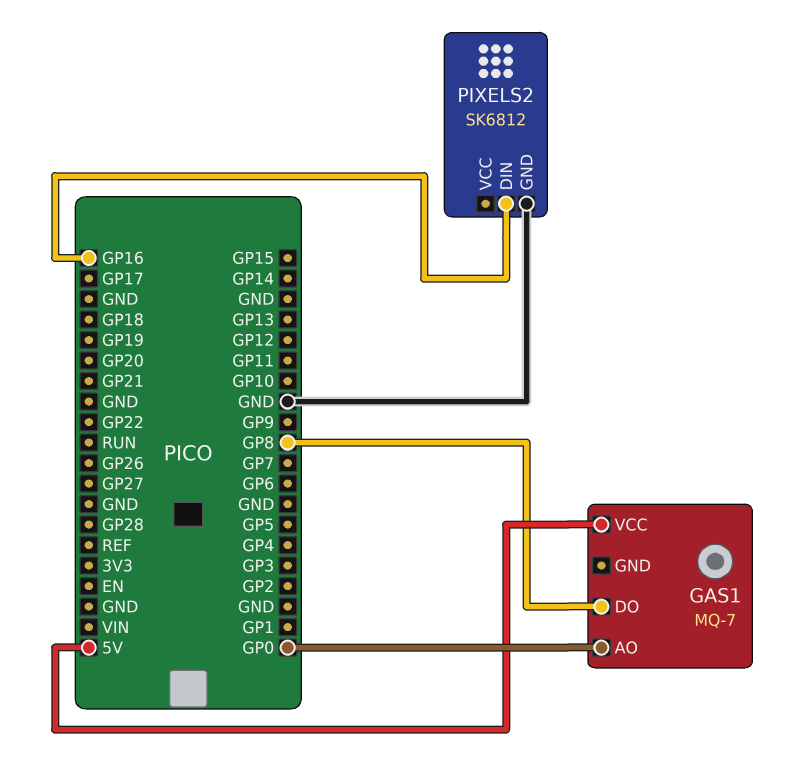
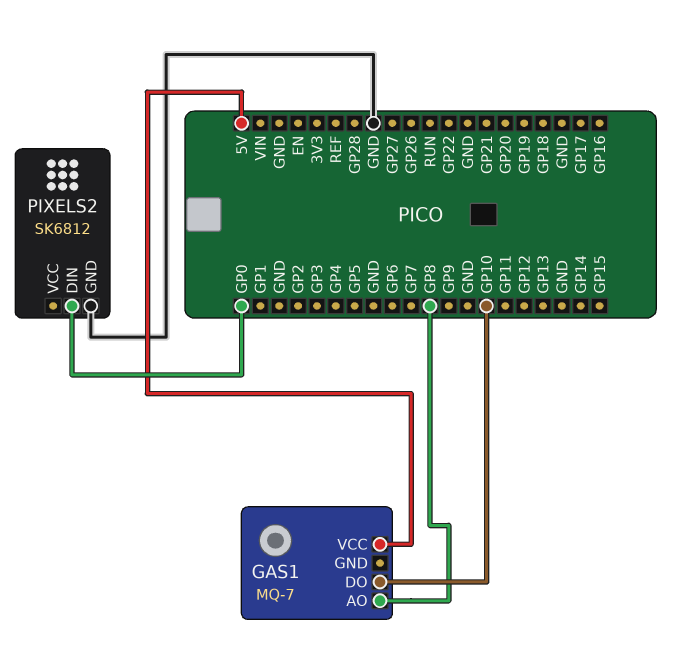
GAS1 pin AO: GP0 -> GP8
GAS1 pin DO: GP8 -> GP10
PIXELS2 pin DIN: GP16 -> GP0

